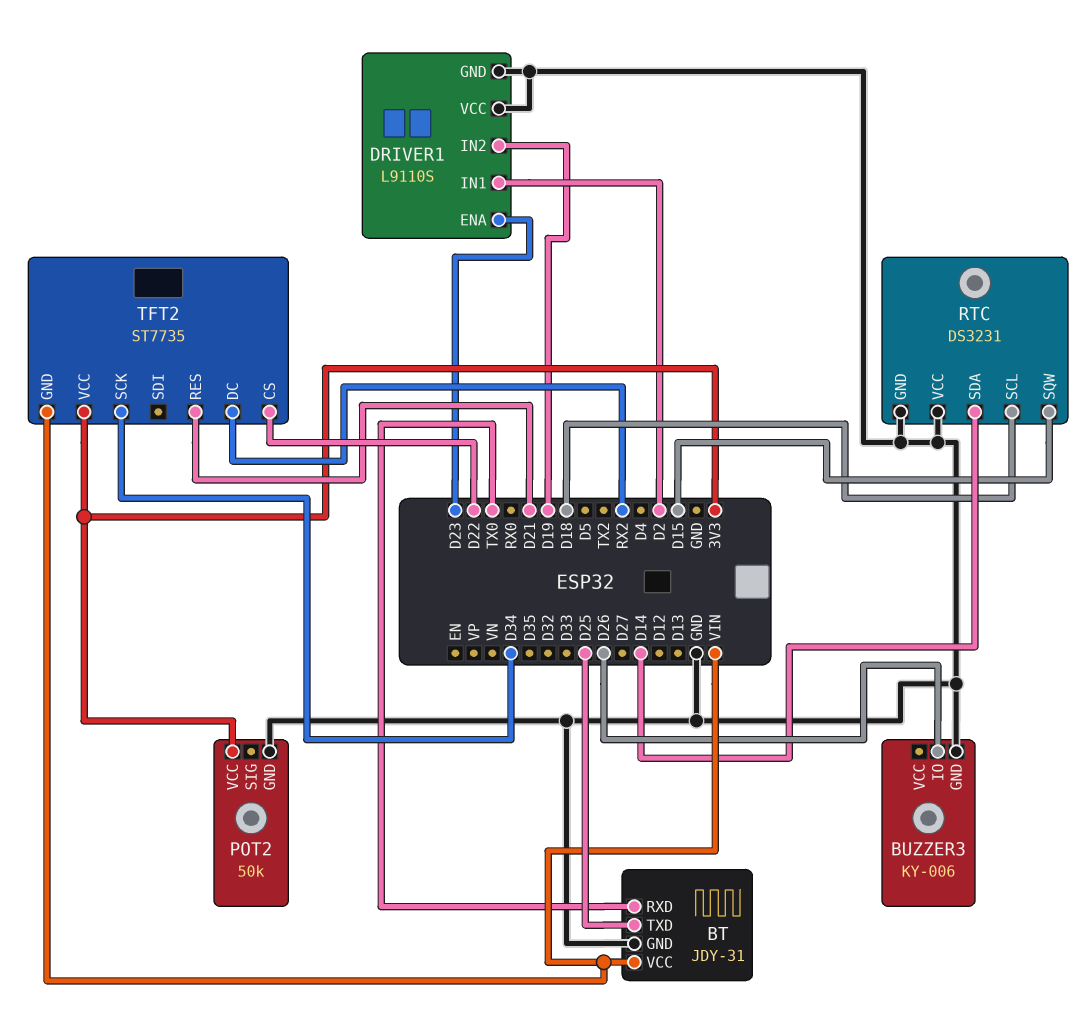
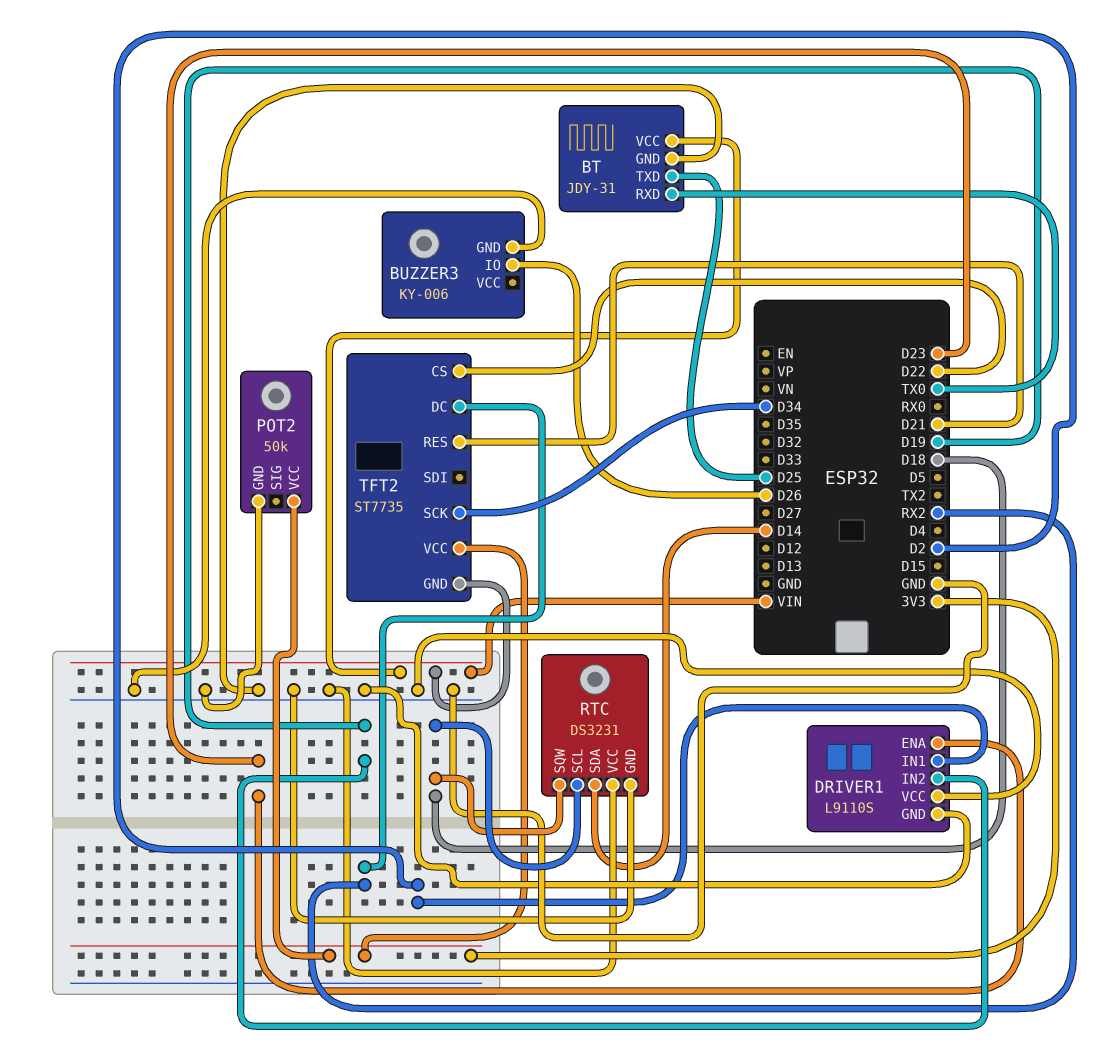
RTC pin SQW: D15 -> D18

